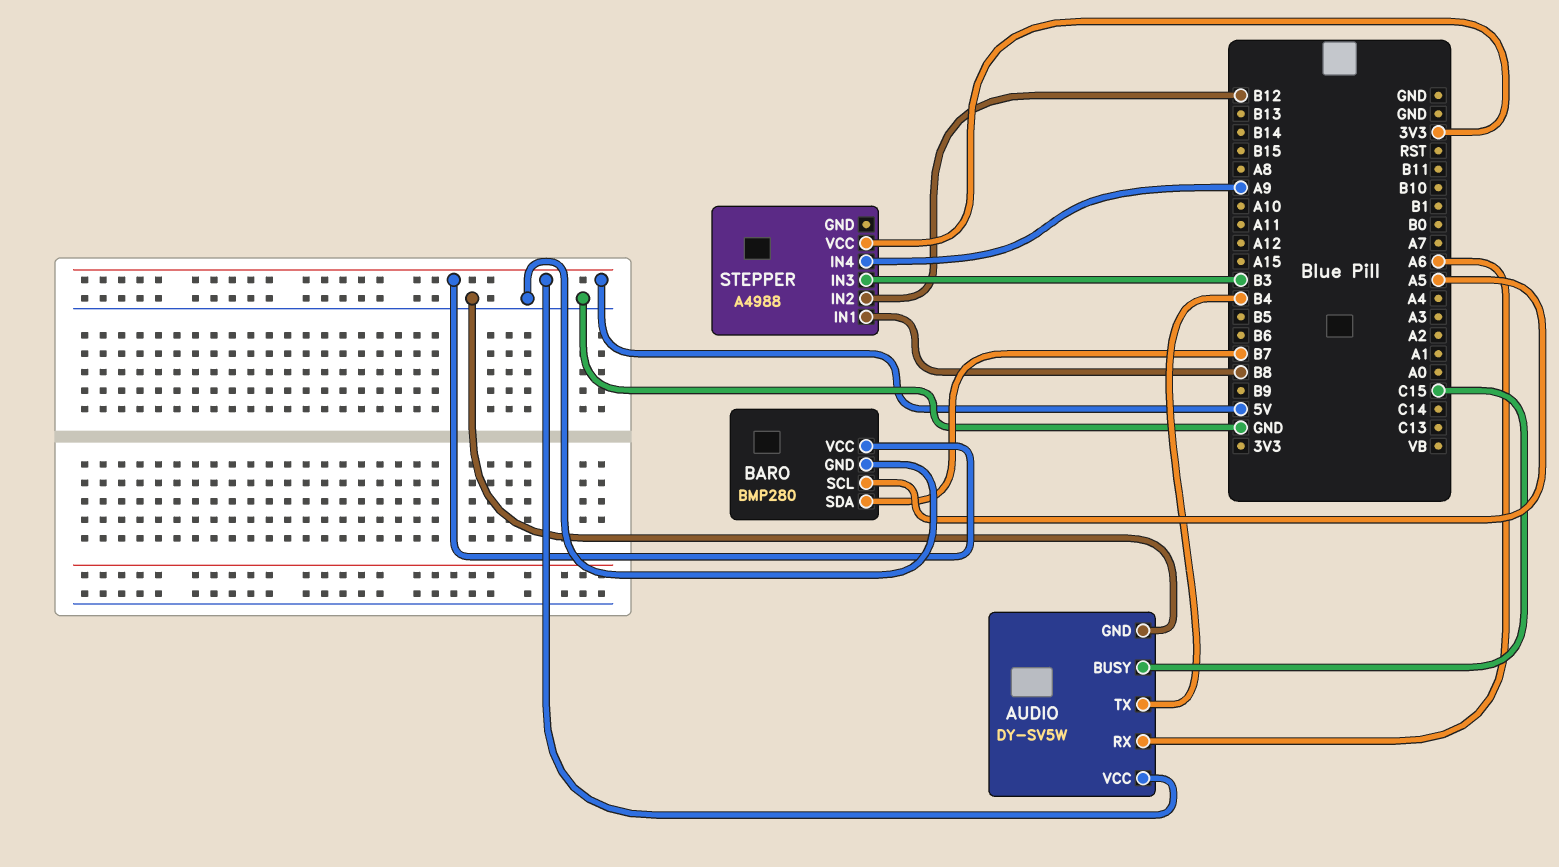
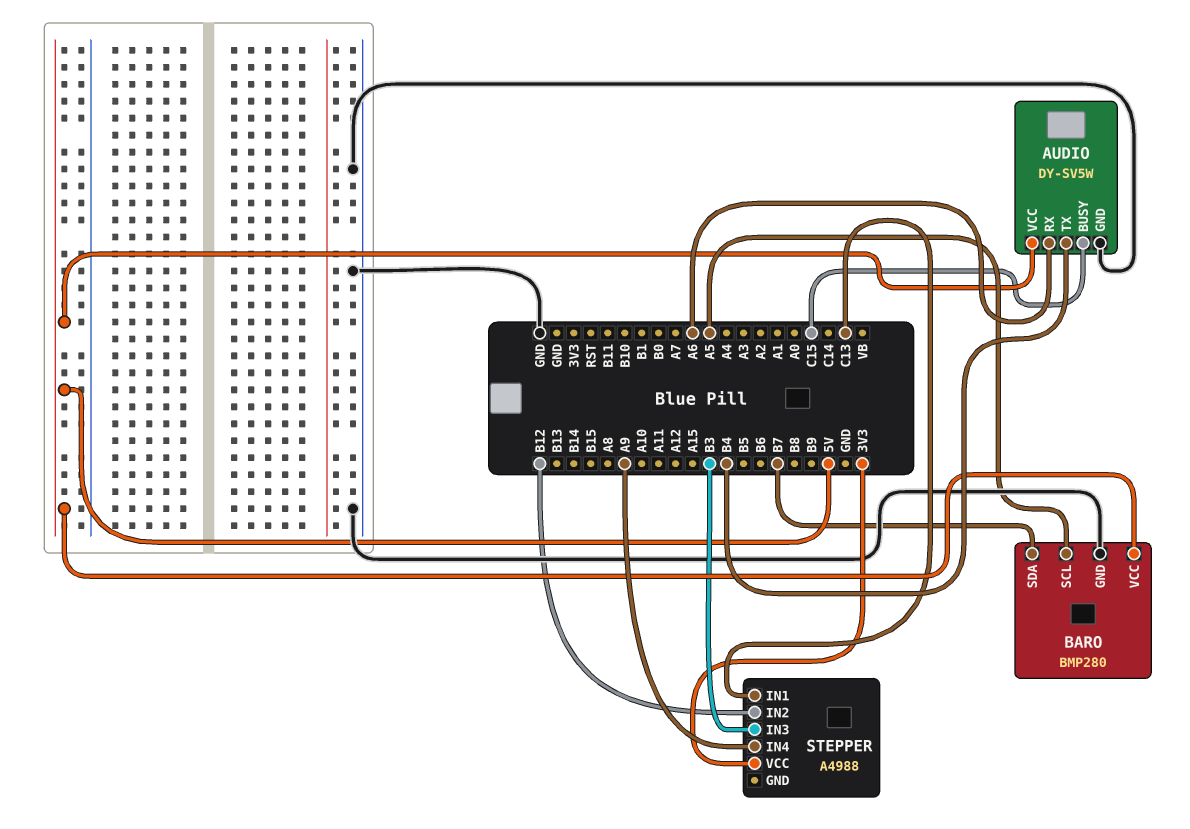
STEPPER pin IN1: B8 -> C13

